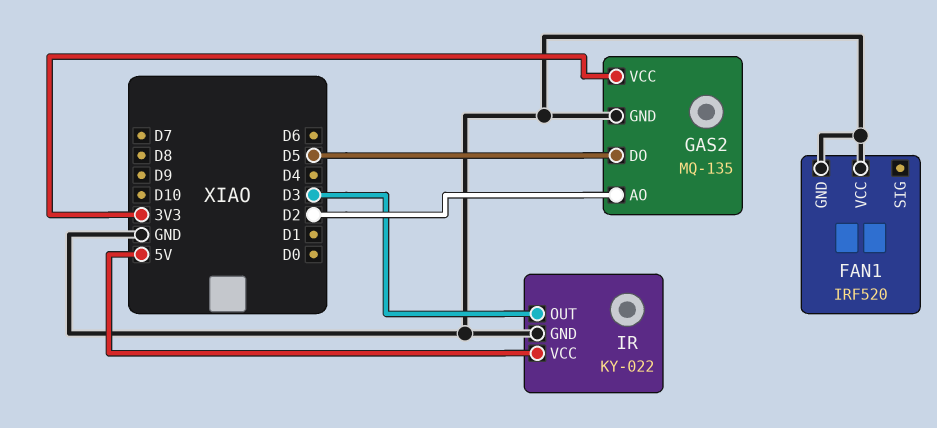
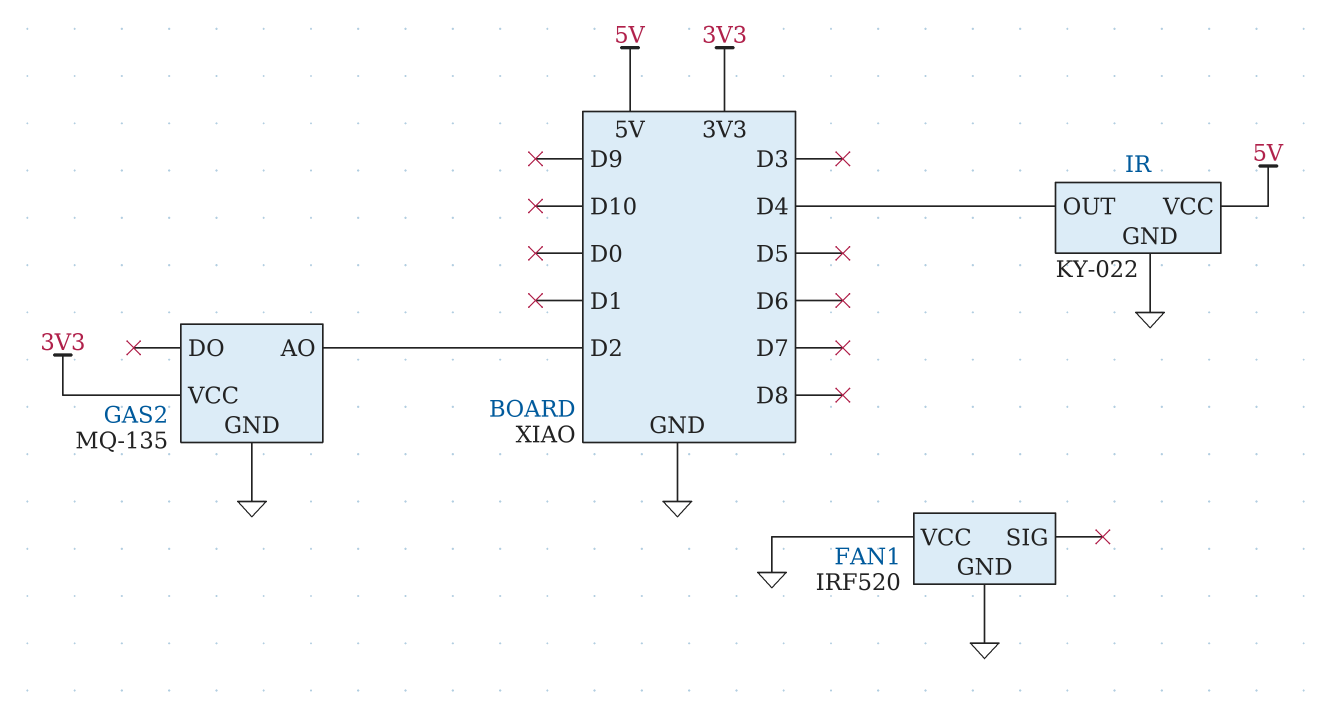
GAS2 pin DO: D5 -> none
IR pin OUT: D3 -> D4

